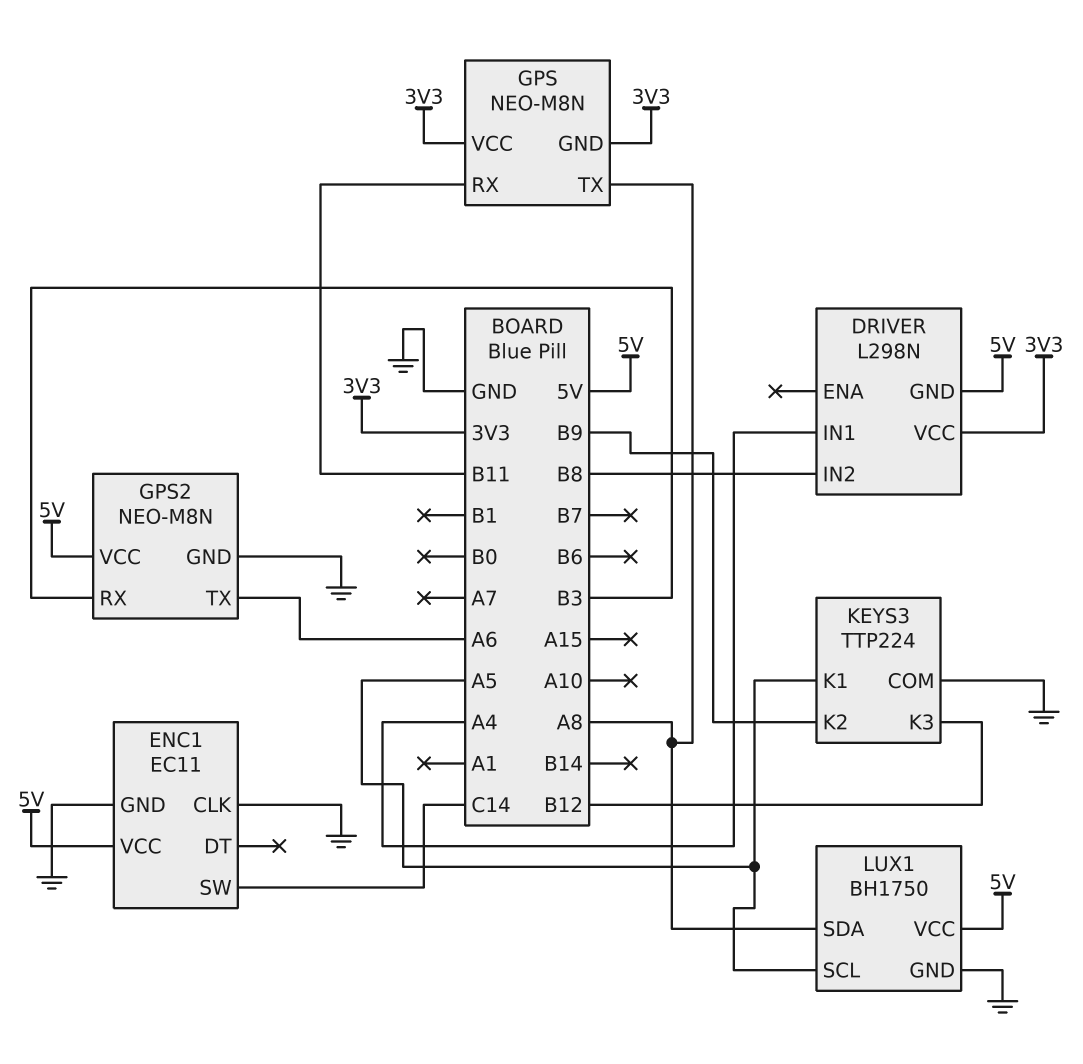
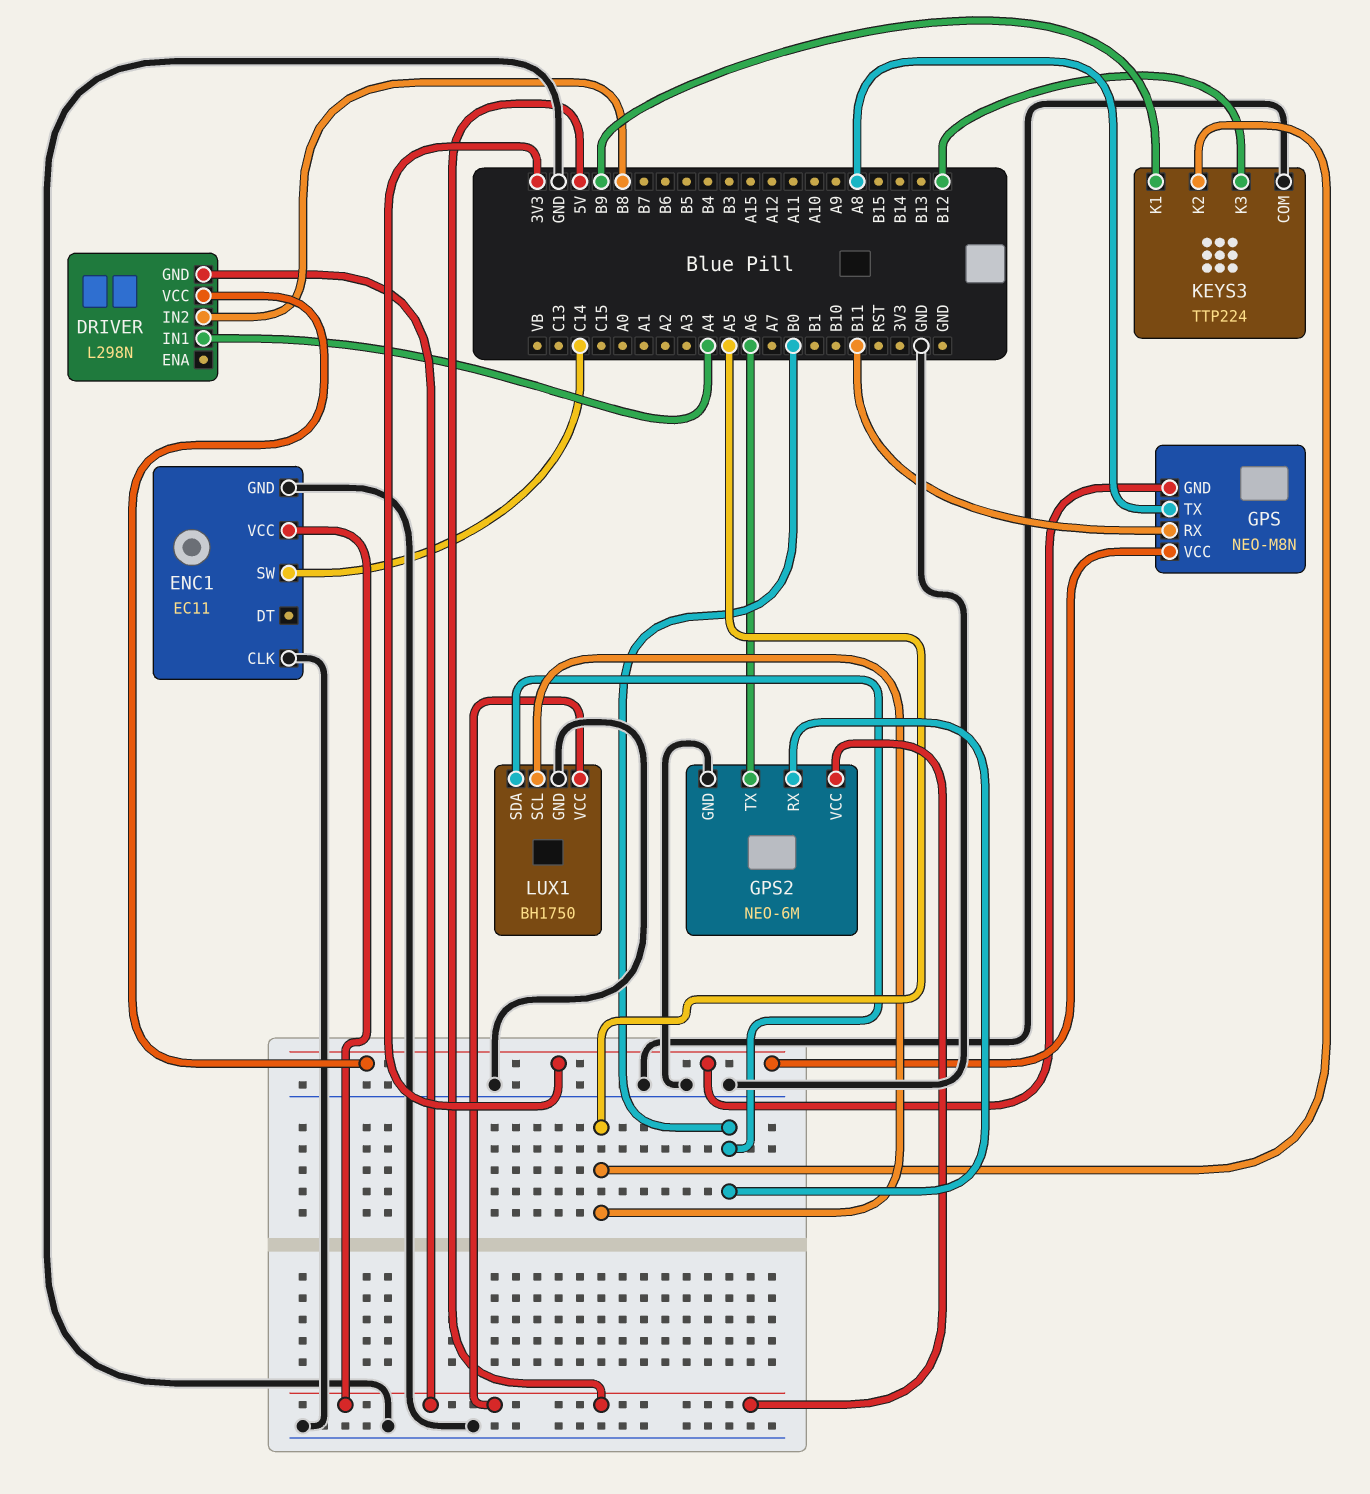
GPS2: NEO-M8N -> NEO-6M
GPS2 pin RX: B3 -> B0
KEYS3 pin K1: A5 -> B9
KEYS3 pin K2: B9 -> A5
LUX1 pin SDA: A8 -> B0

